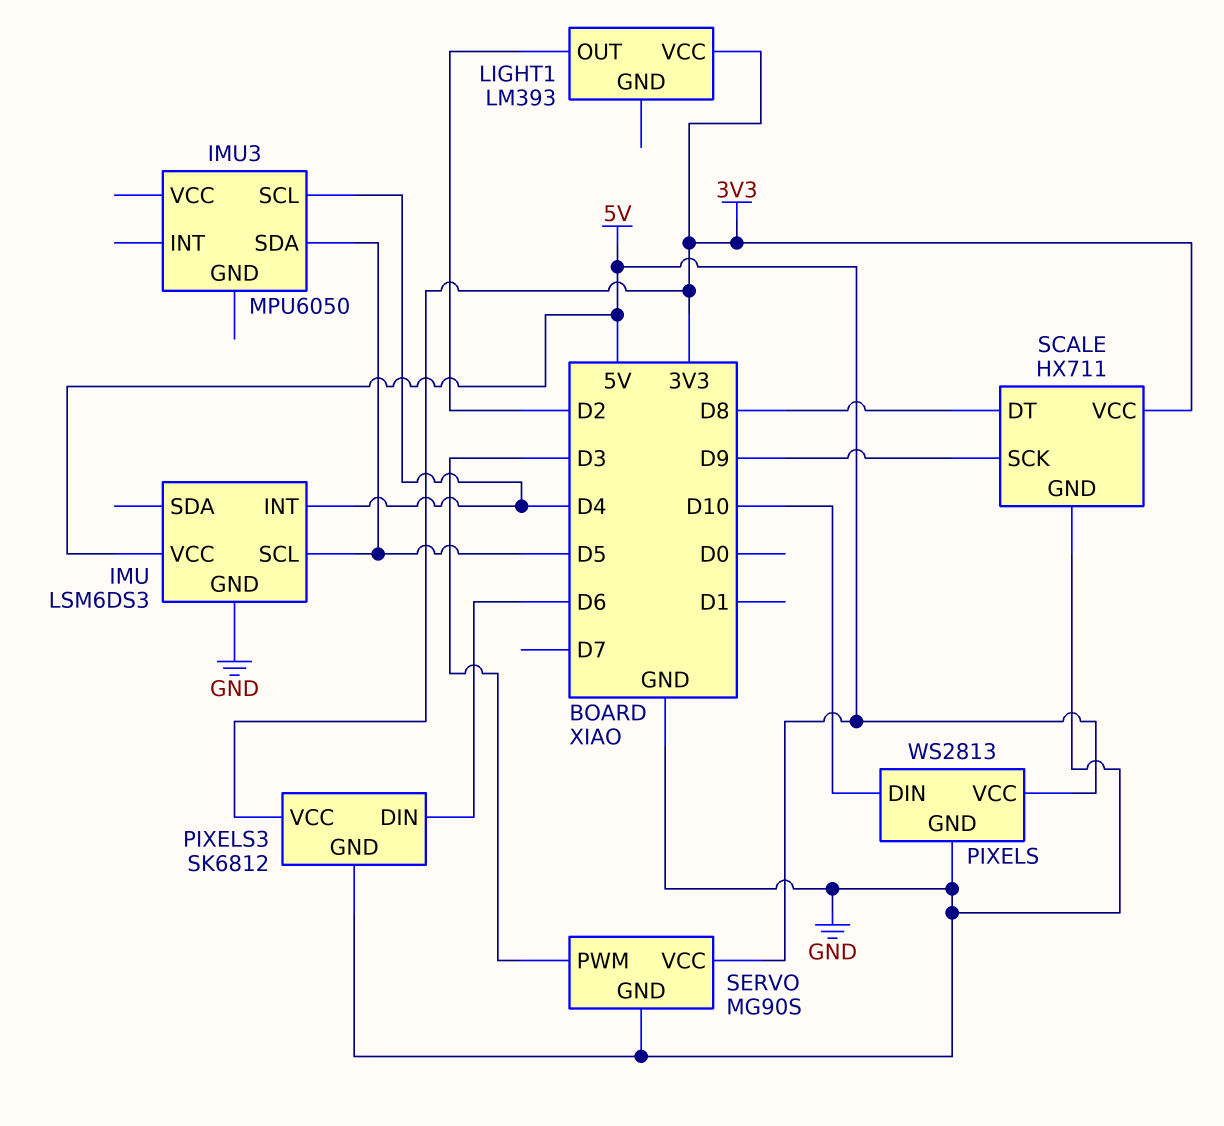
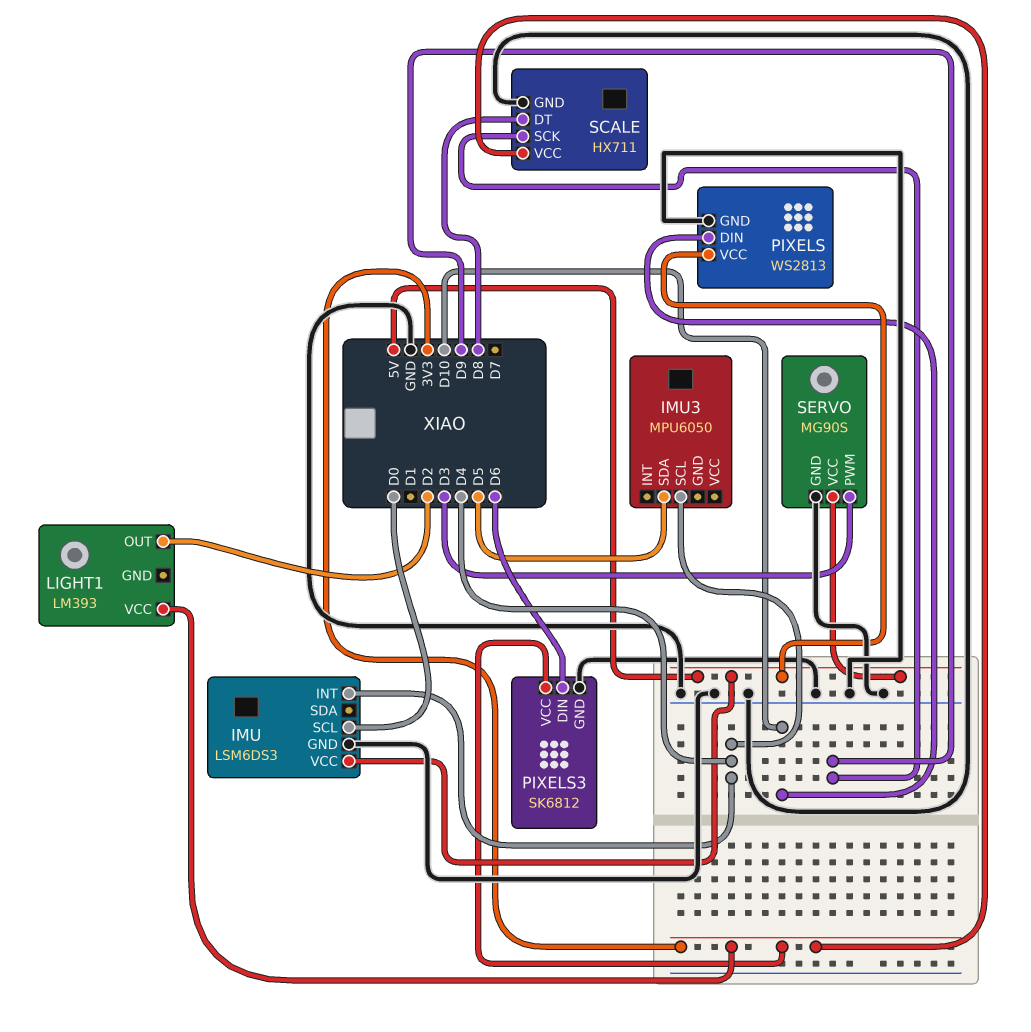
IMU pin SCL: D5 -> D0

